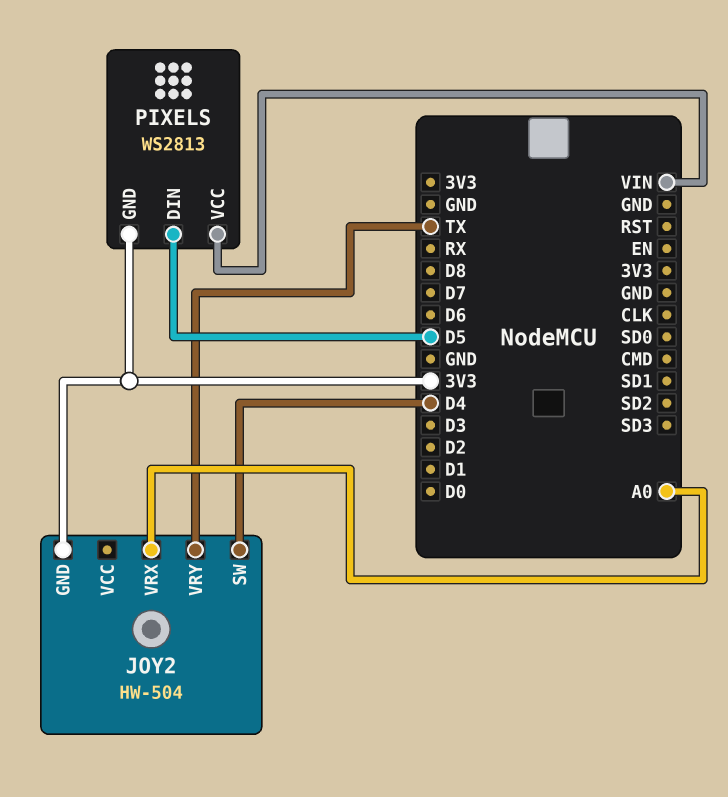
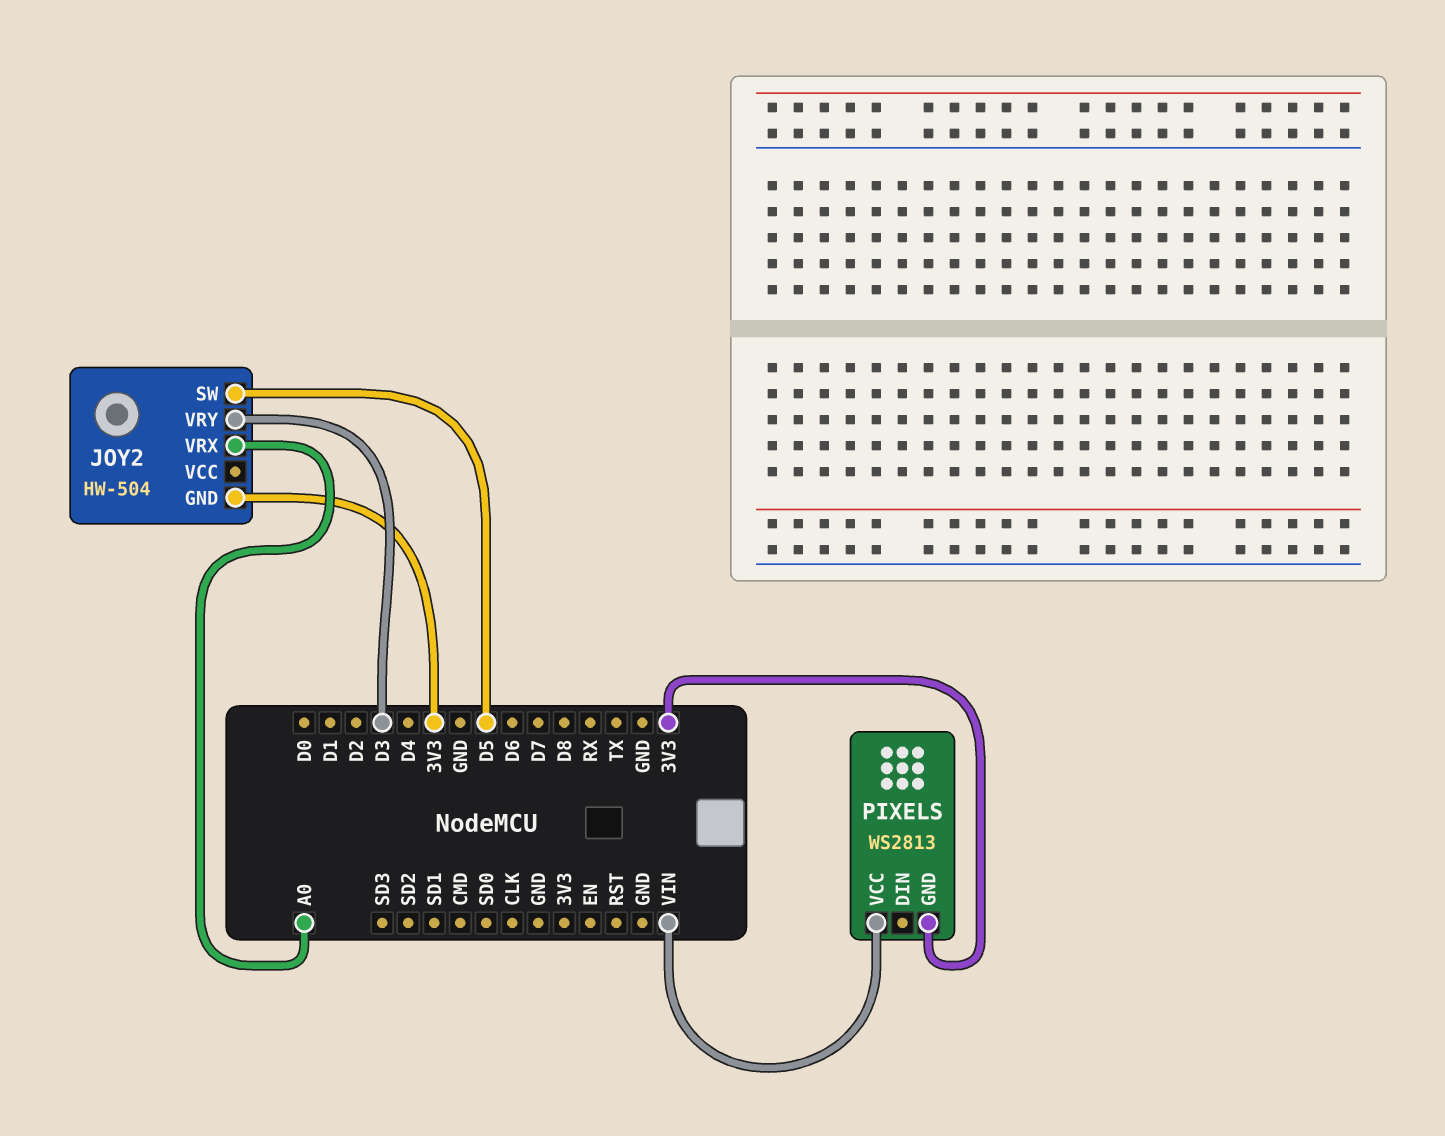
JOY2 pin SW: D4 -> D5
JOY2 pin VRY: TX -> D3
PIXELS pin DIN: D5 -> none

